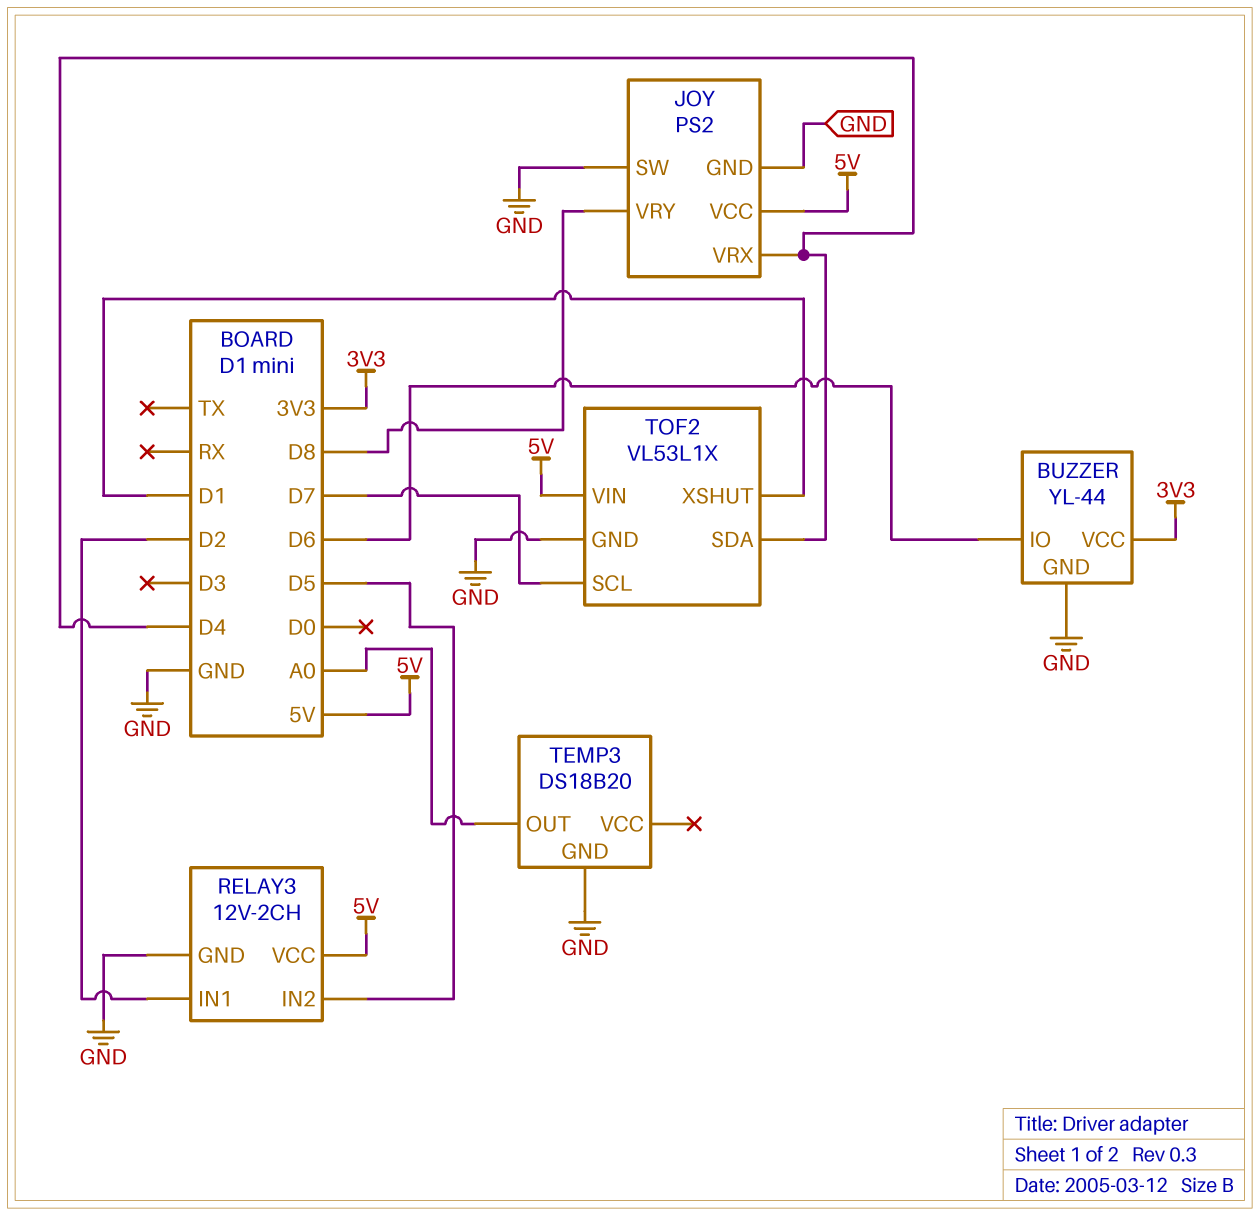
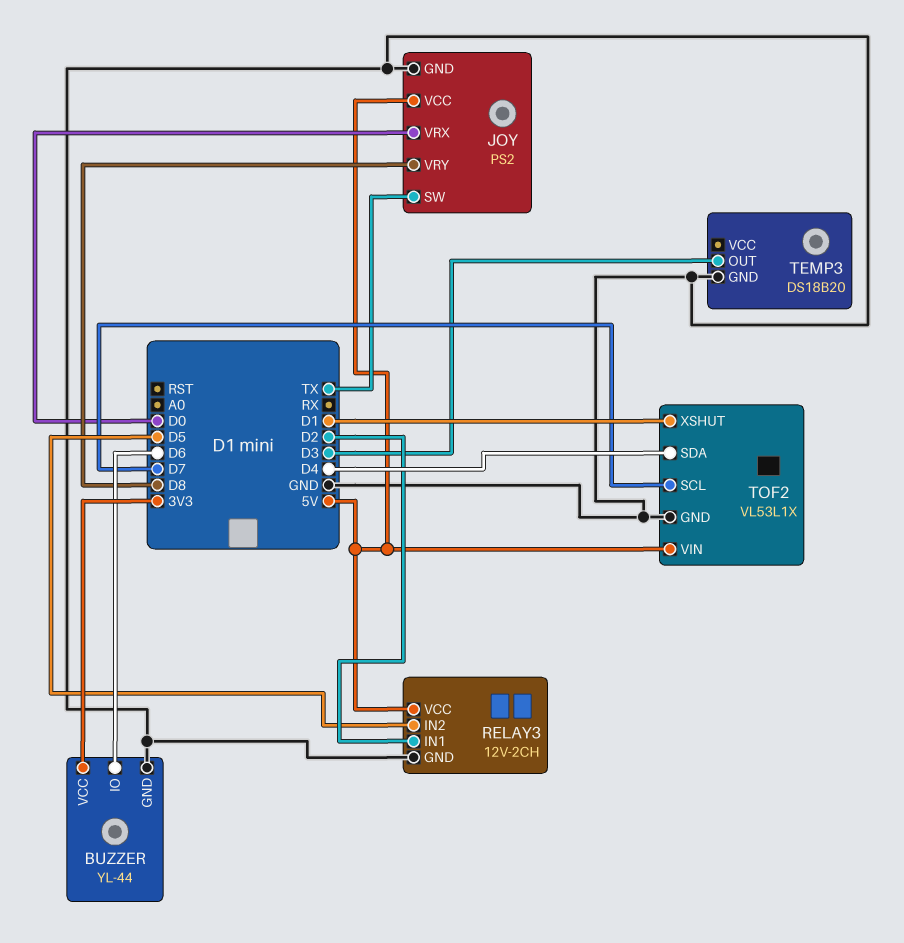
JOY pin SW: GND -> TX
JOY pin VRX: D4 -> D0
TEMP3 pin OUT: A0 -> D3

